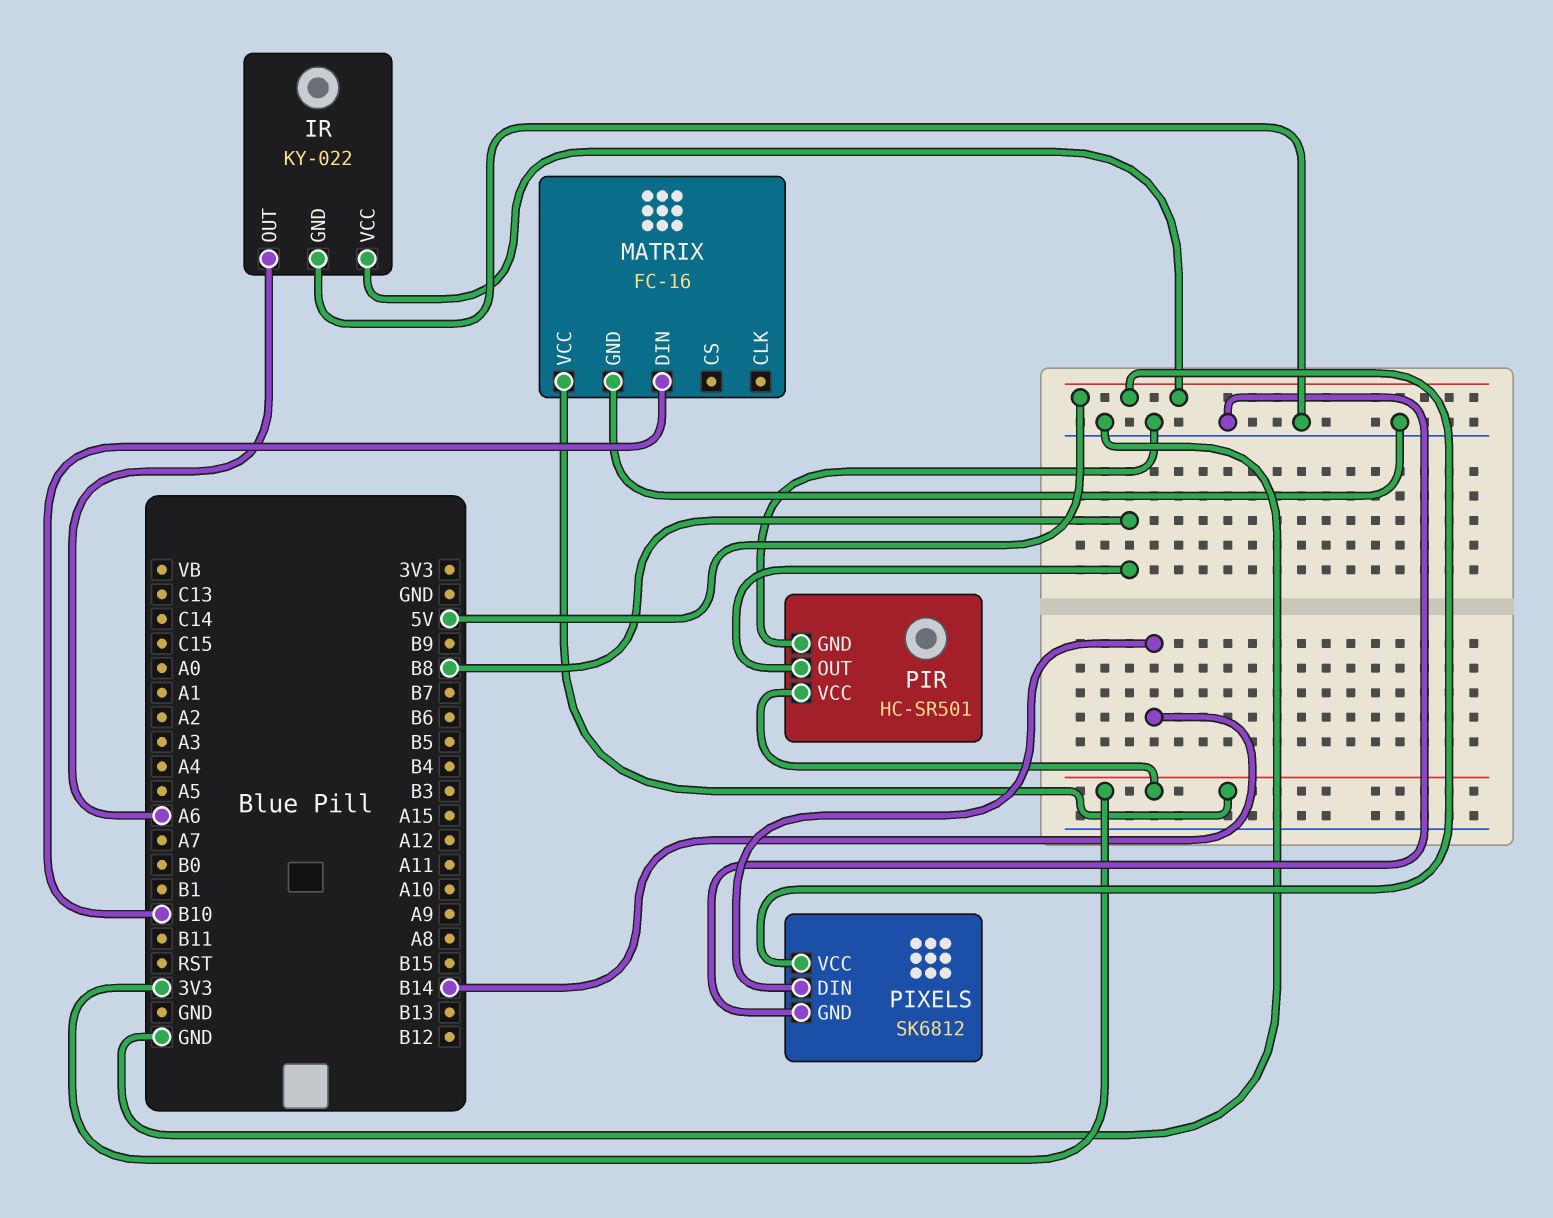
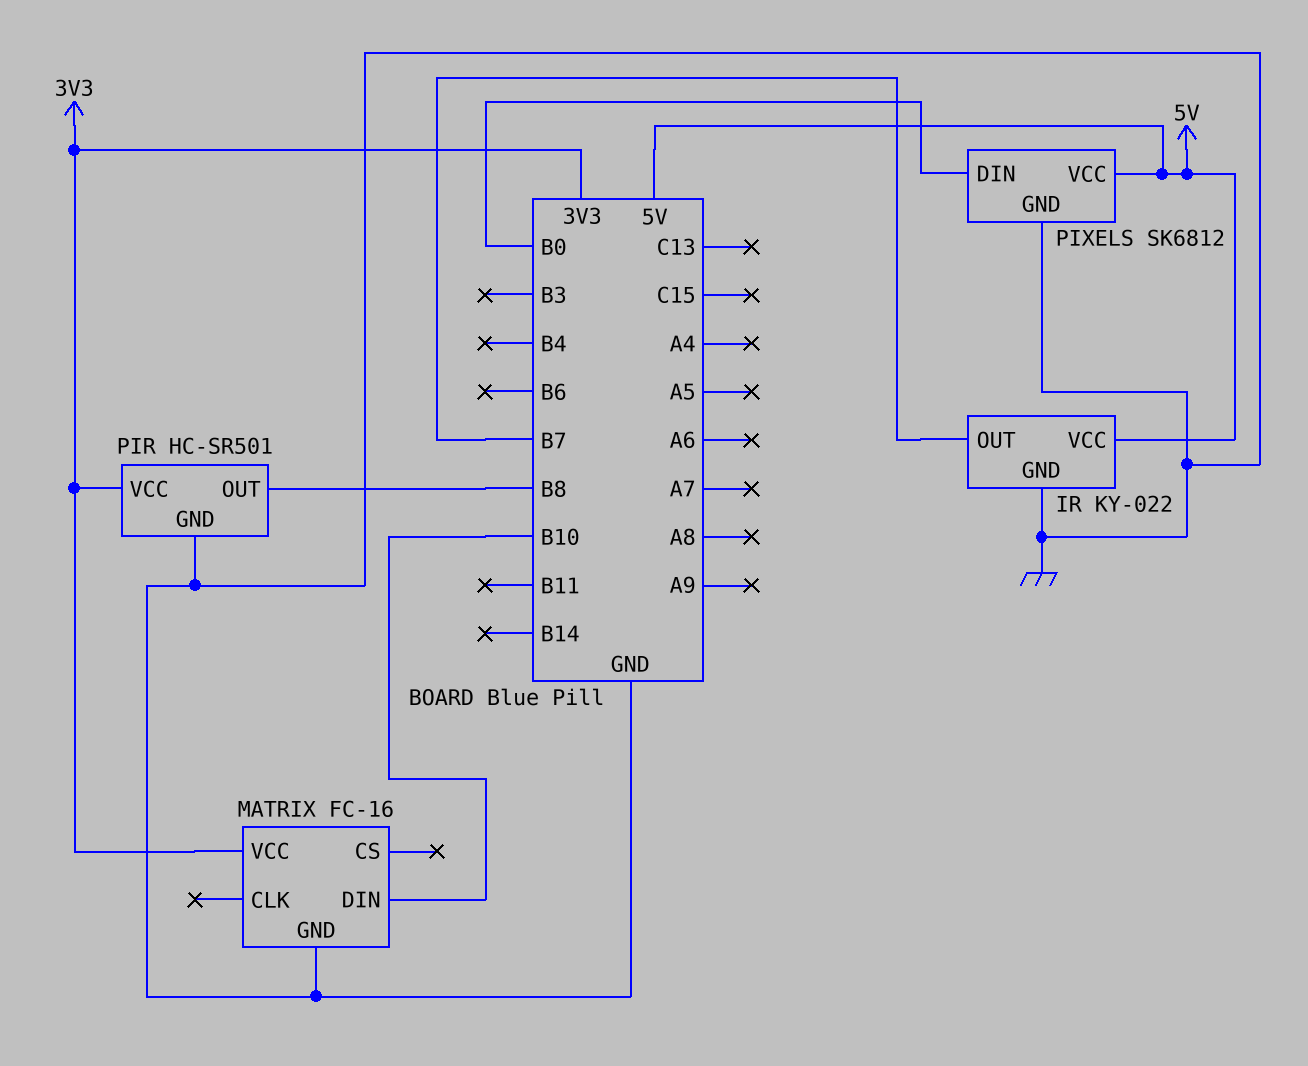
IR pin OUT: A6 -> B7
PIXELS pin DIN: B14 -> B0

